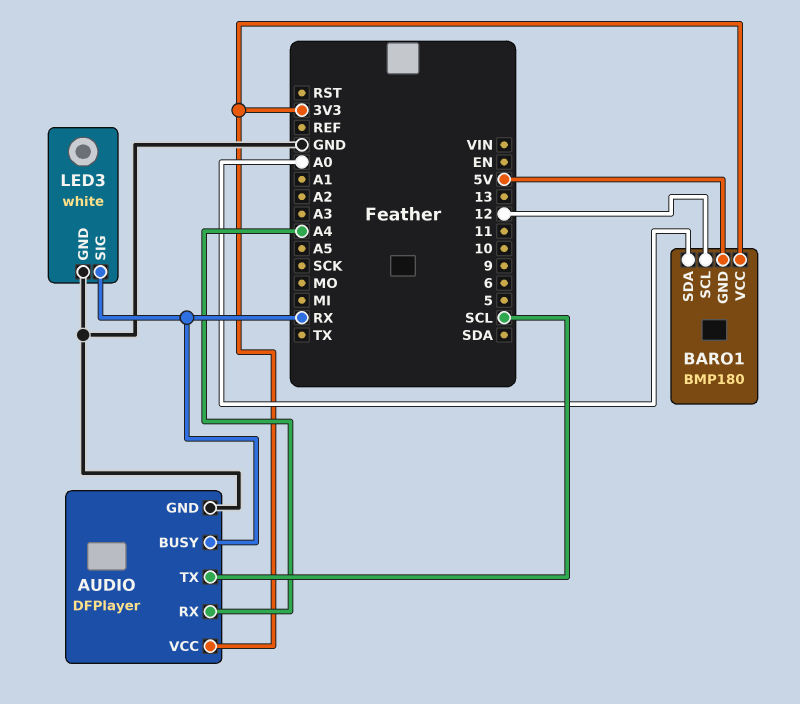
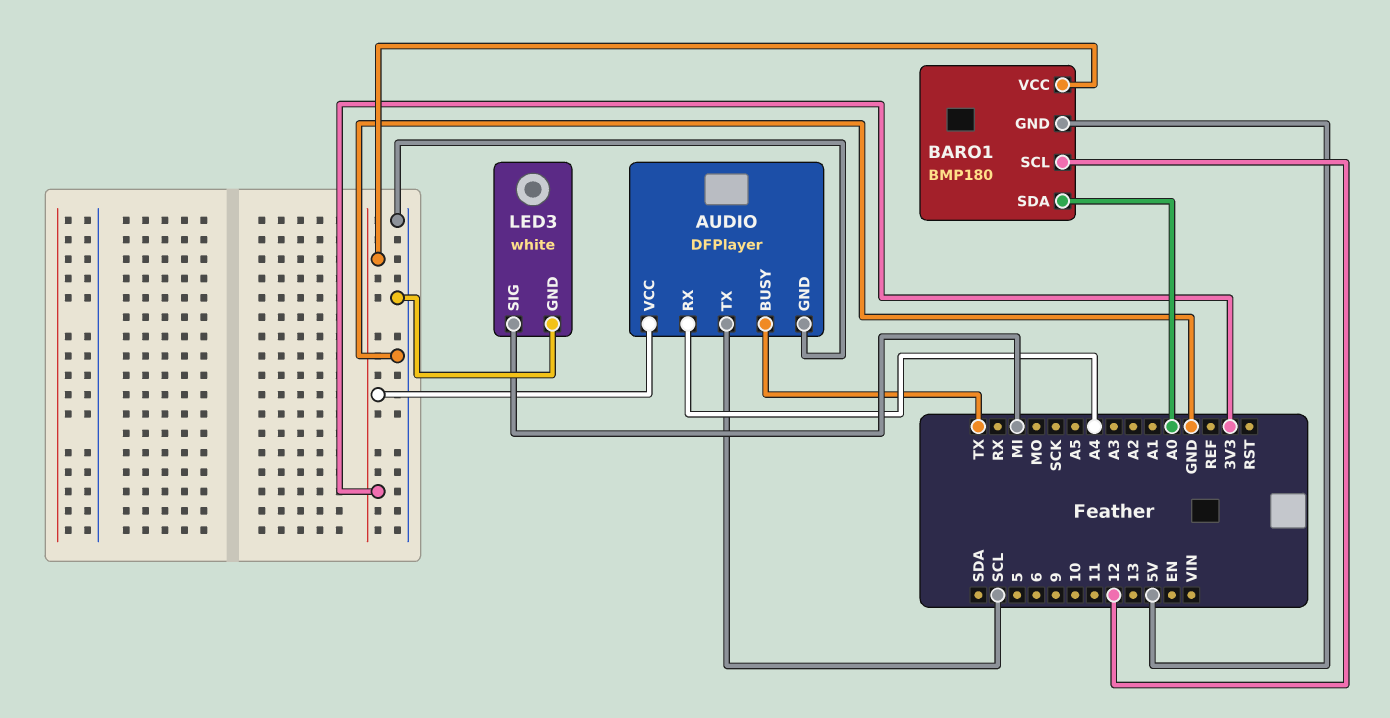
AUDIO pin BUSY: RX -> TX
LED3 pin SIG: RX -> MI

